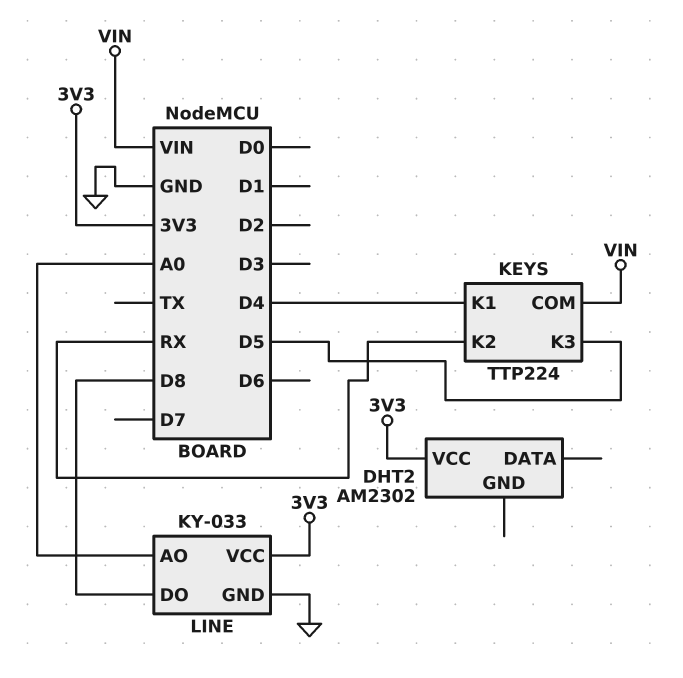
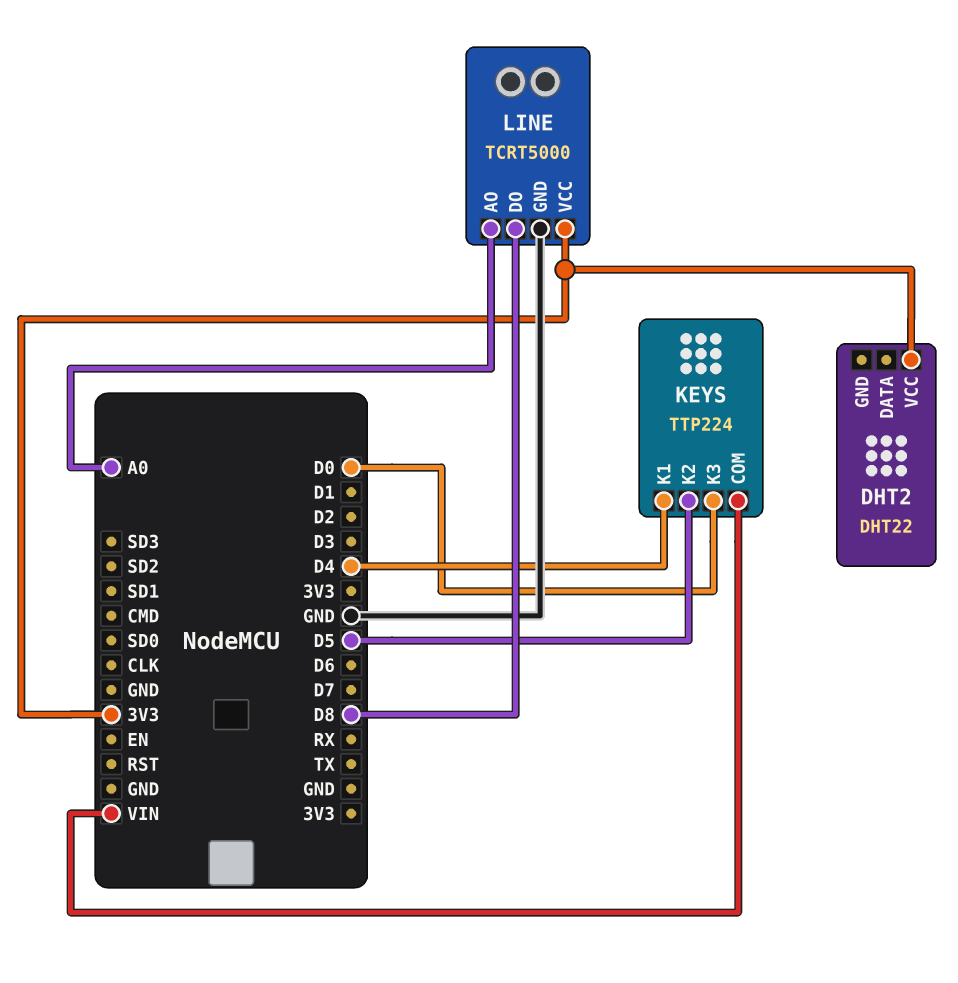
DHT2: AM2302 -> DHT22
KEYS pin K2: RX -> D5
KEYS pin K3: D5 -> D0
LINE: KY-033 -> TCRT5000

